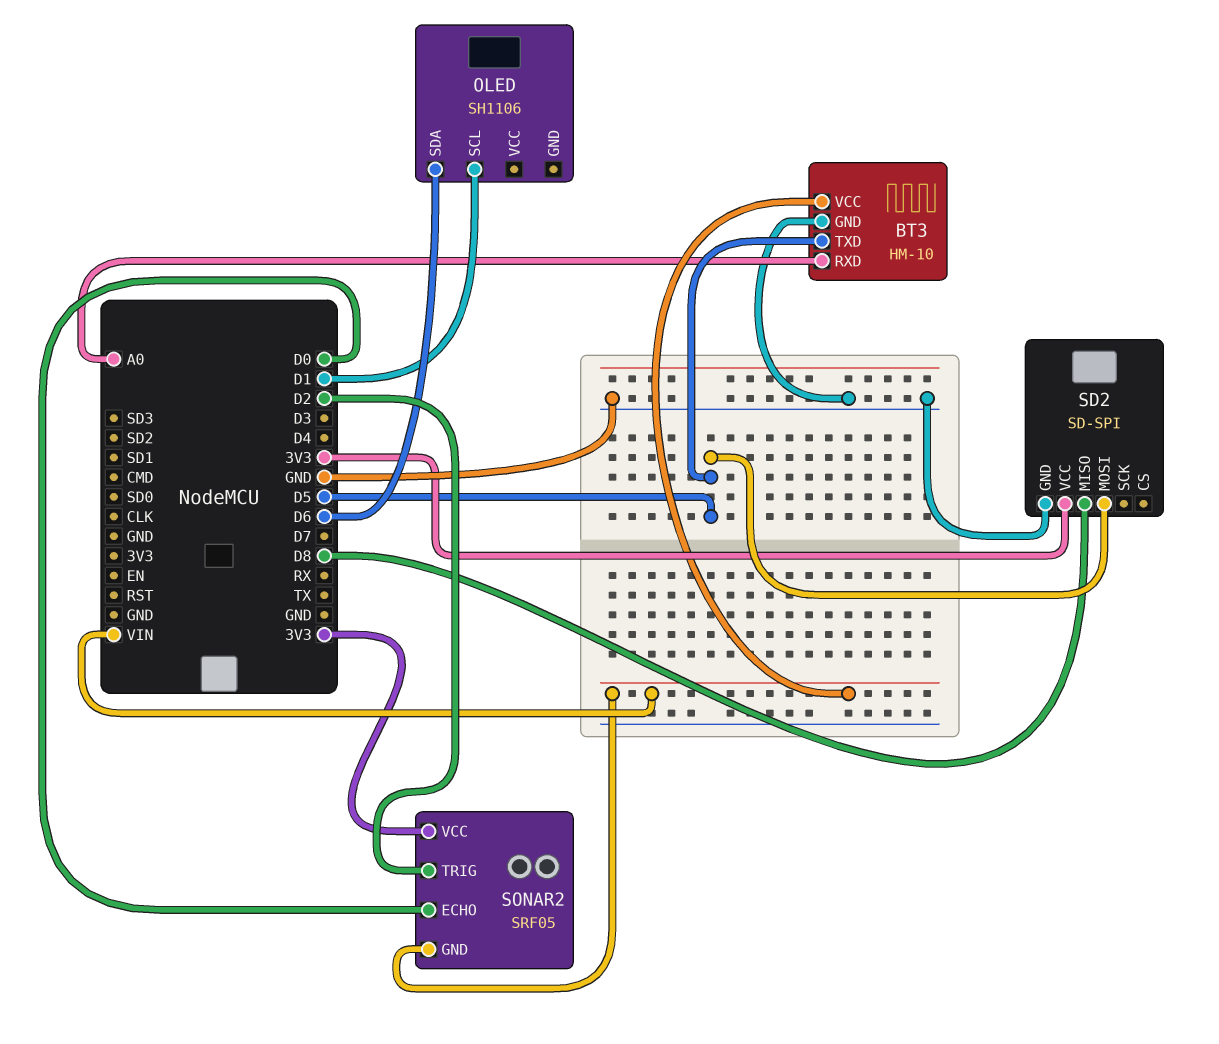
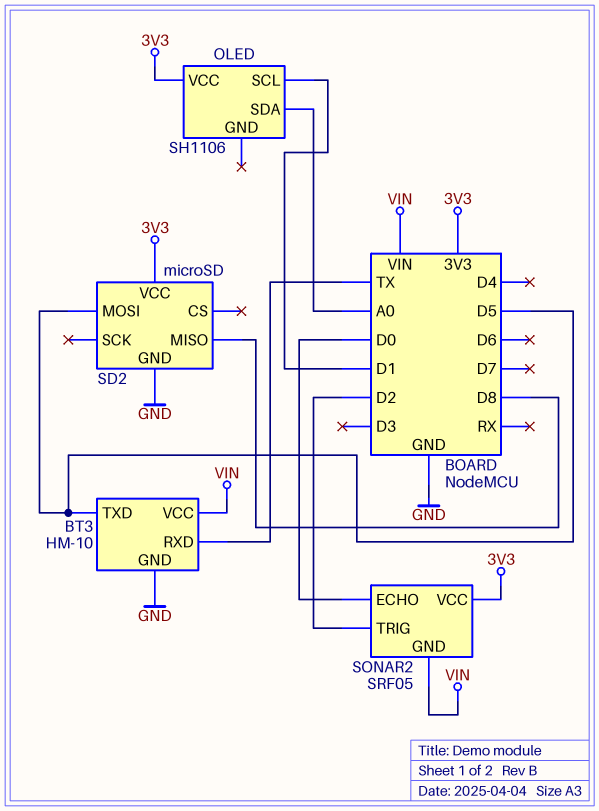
BT3 pin RXD: A0 -> TX
OLED pin SDA: D6 -> A0
OLED pin VCC: none -> 3V3
SD2: SD-SPI -> microSD

